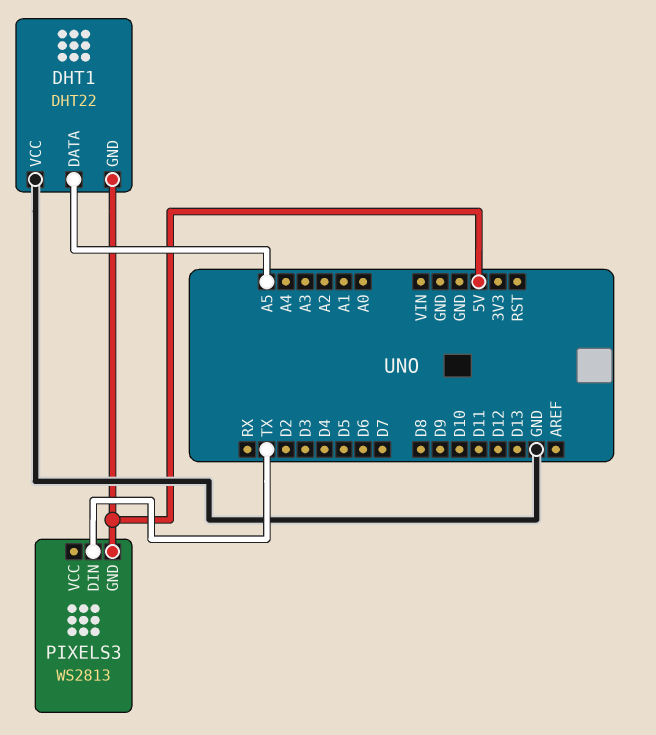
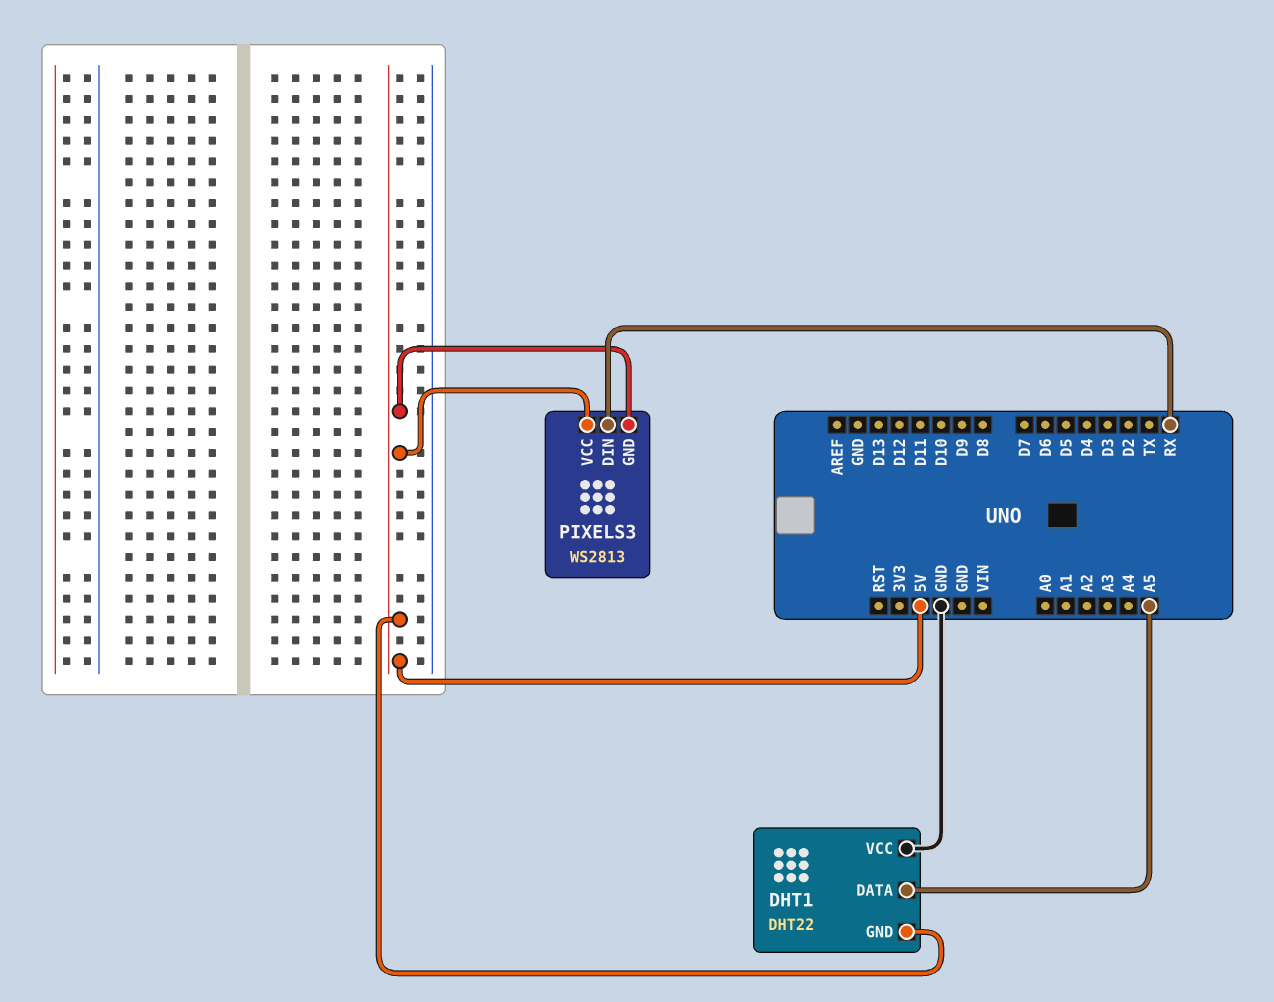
PIXELS3 pin DIN: TX -> RX
PIXELS3 pin VCC: none -> 5V

